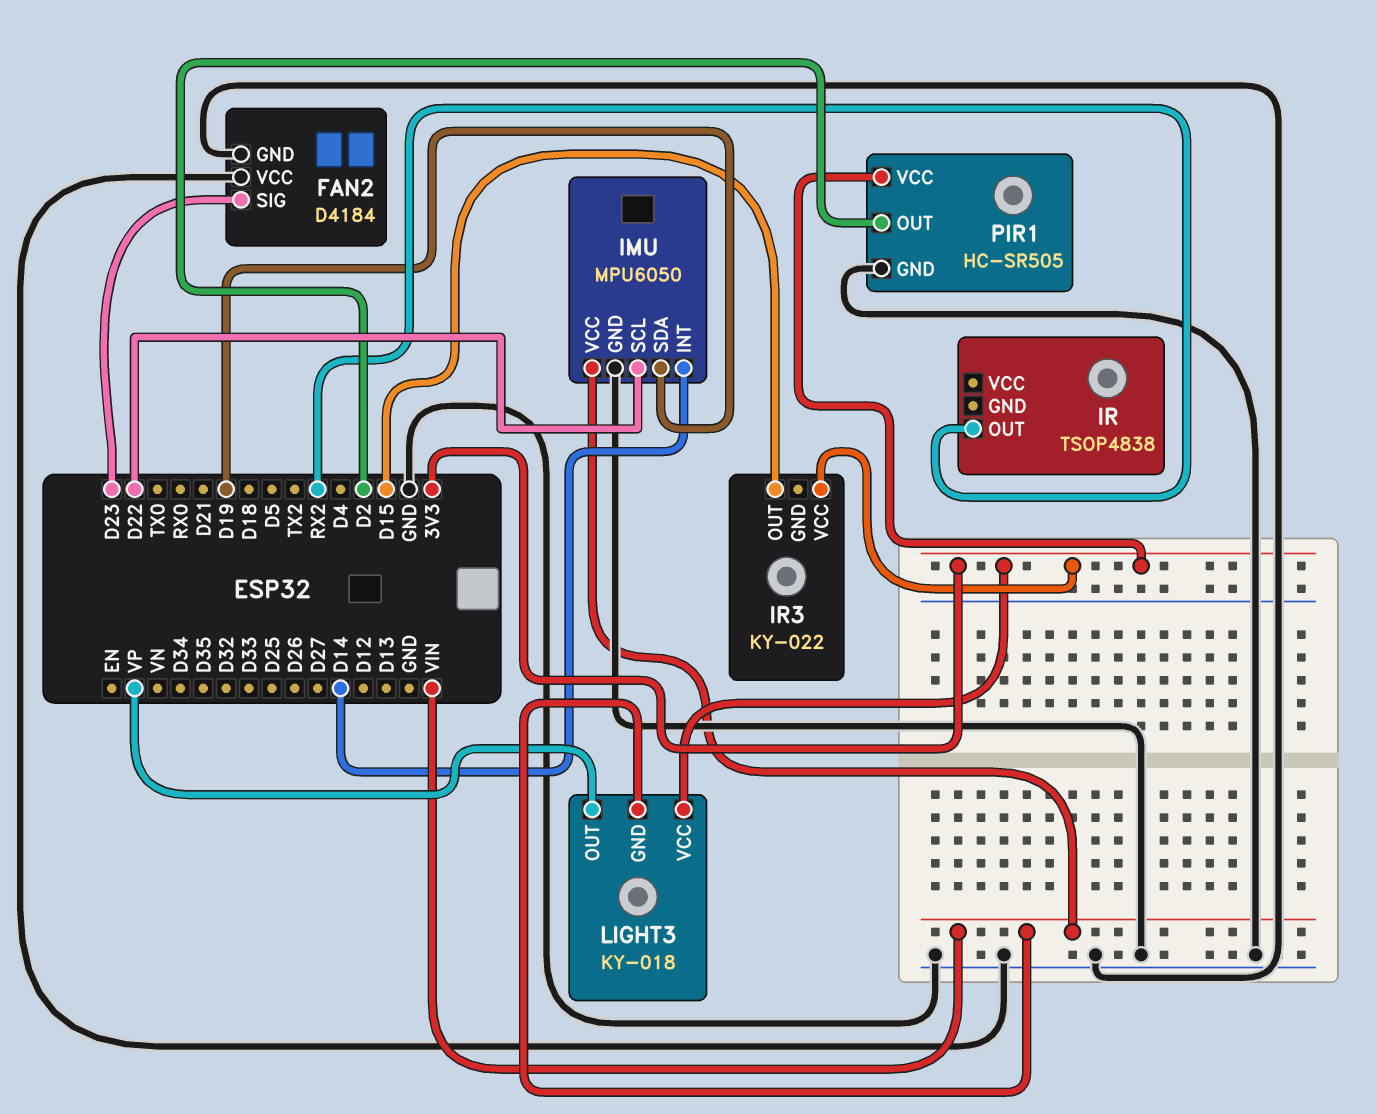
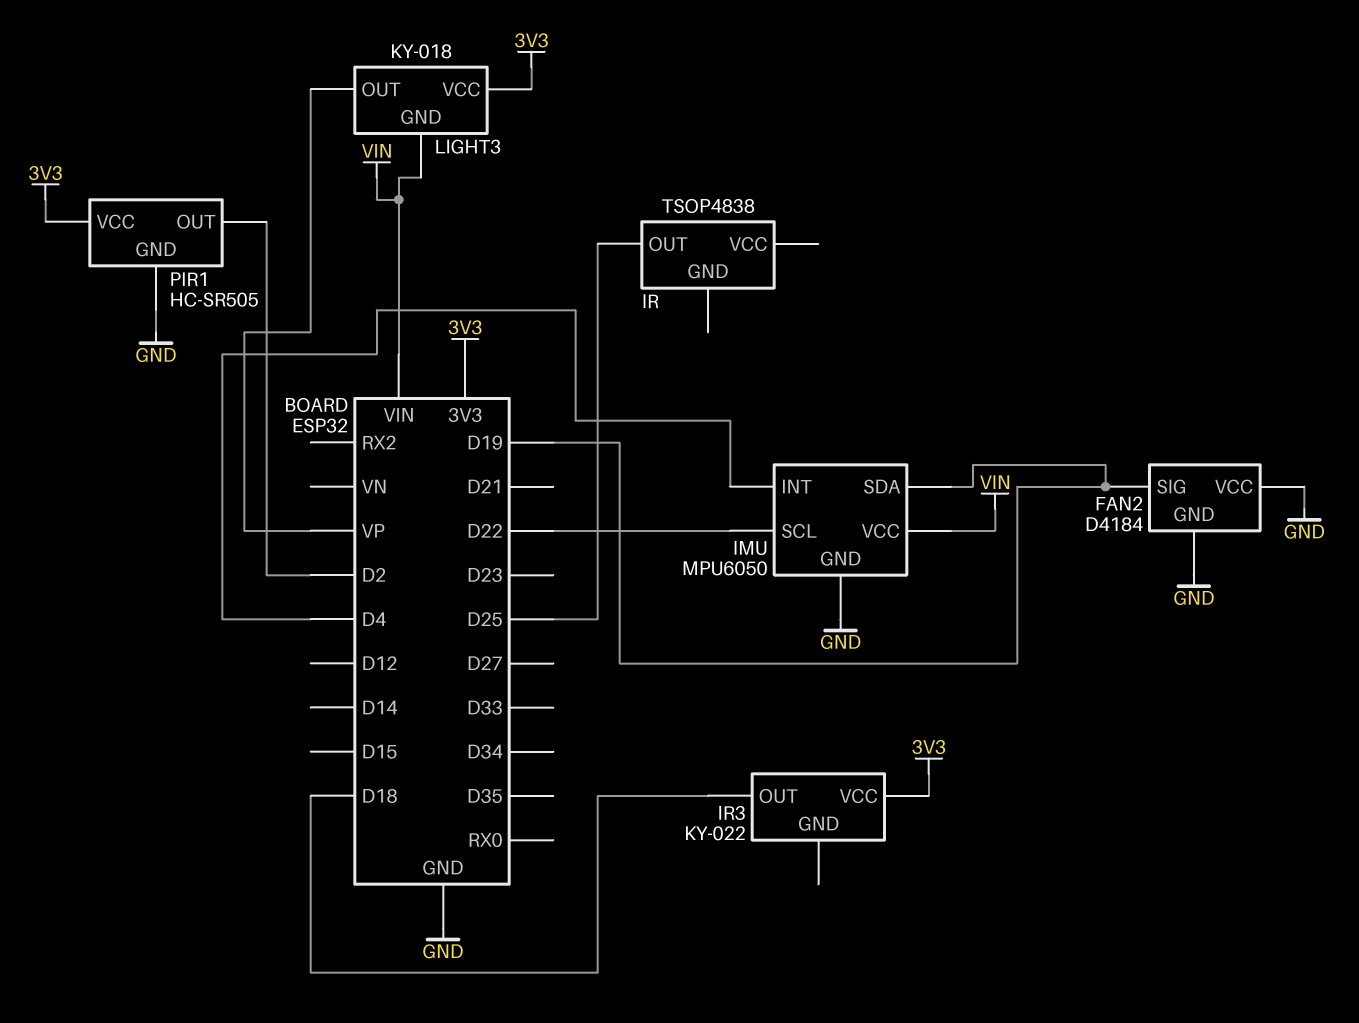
FAN2 pin SIG: D23 -> D19
IMU pin INT: D14 -> D4
IR pin OUT: RX2 -> D25
IR3 pin OUT: D15 -> D18

